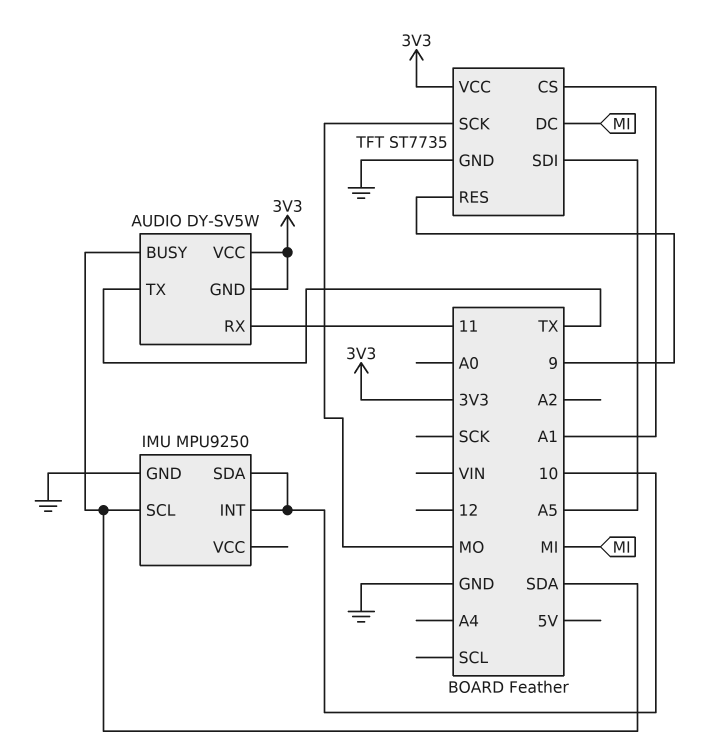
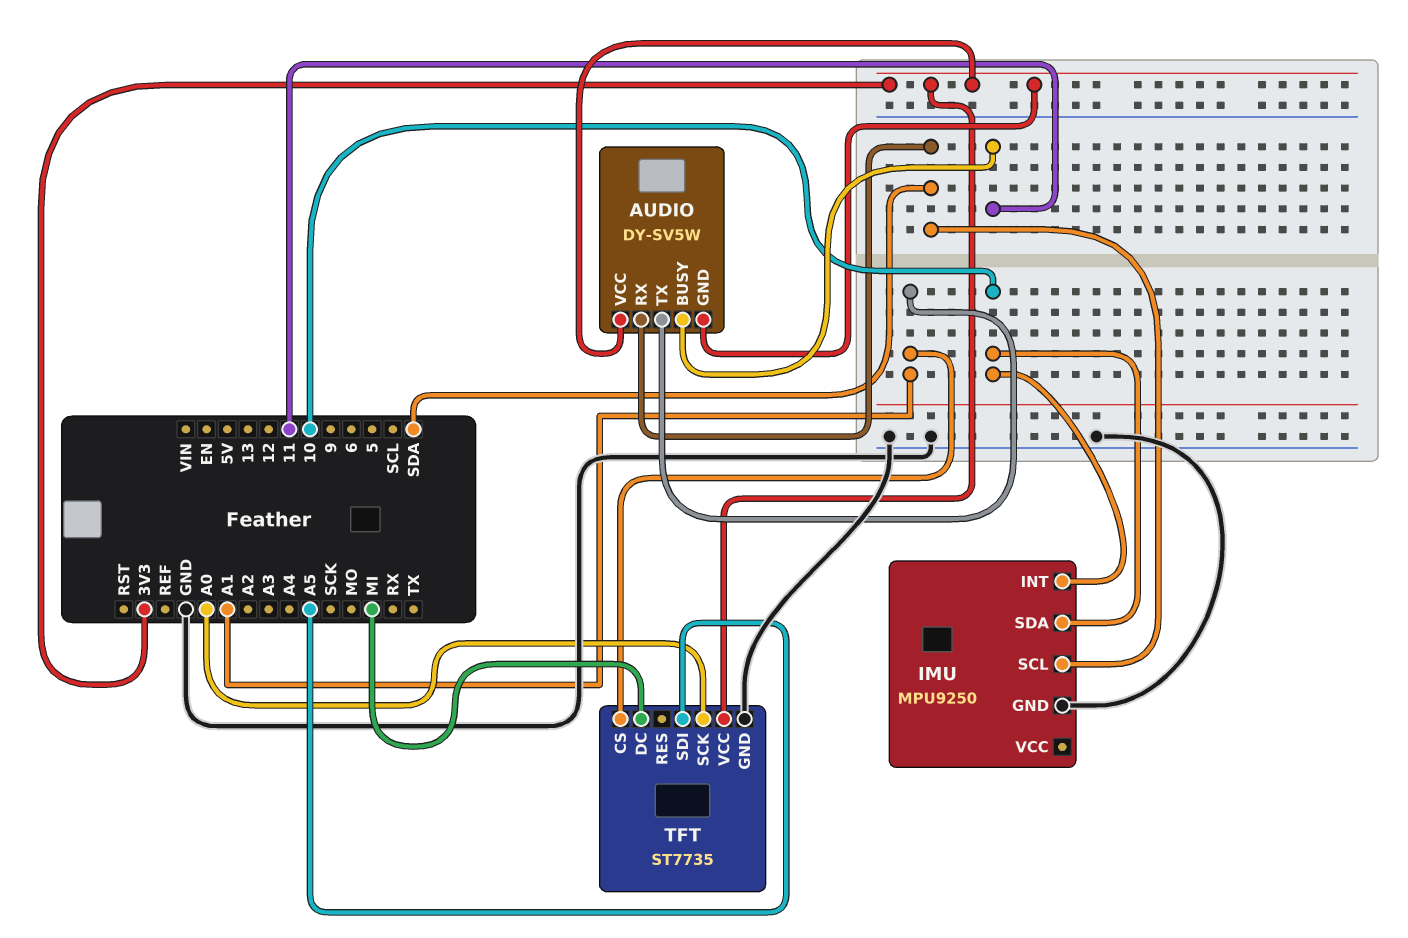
AUDIO pin BUSY: SDA -> 11
AUDIO pin RX: 11 -> SDA
AUDIO pin TX: TX -> A1
TFT pin RES: 9 -> none
TFT pin SCK: MO -> A0

